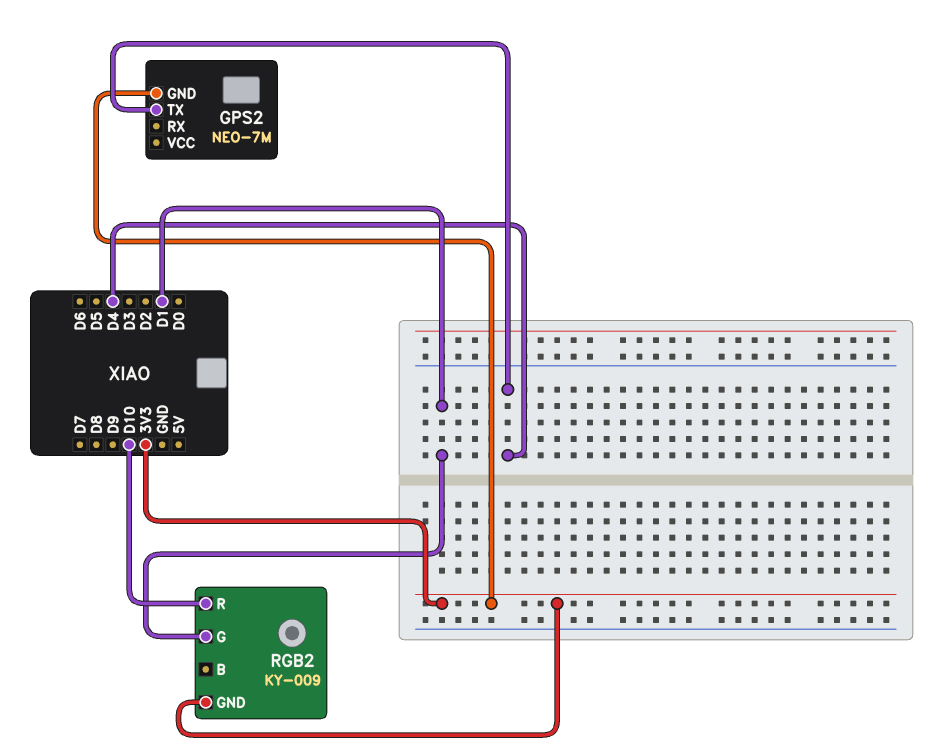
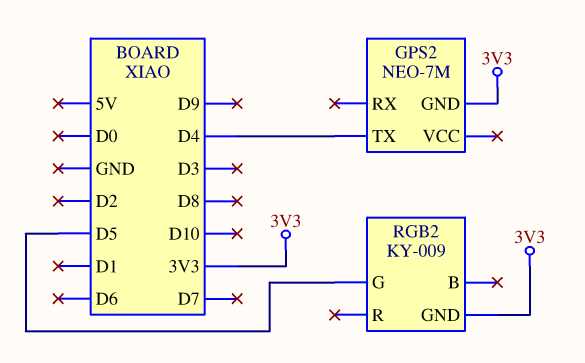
RGB2 pin G: D1 -> D5
RGB2 pin R: D10 -> none

